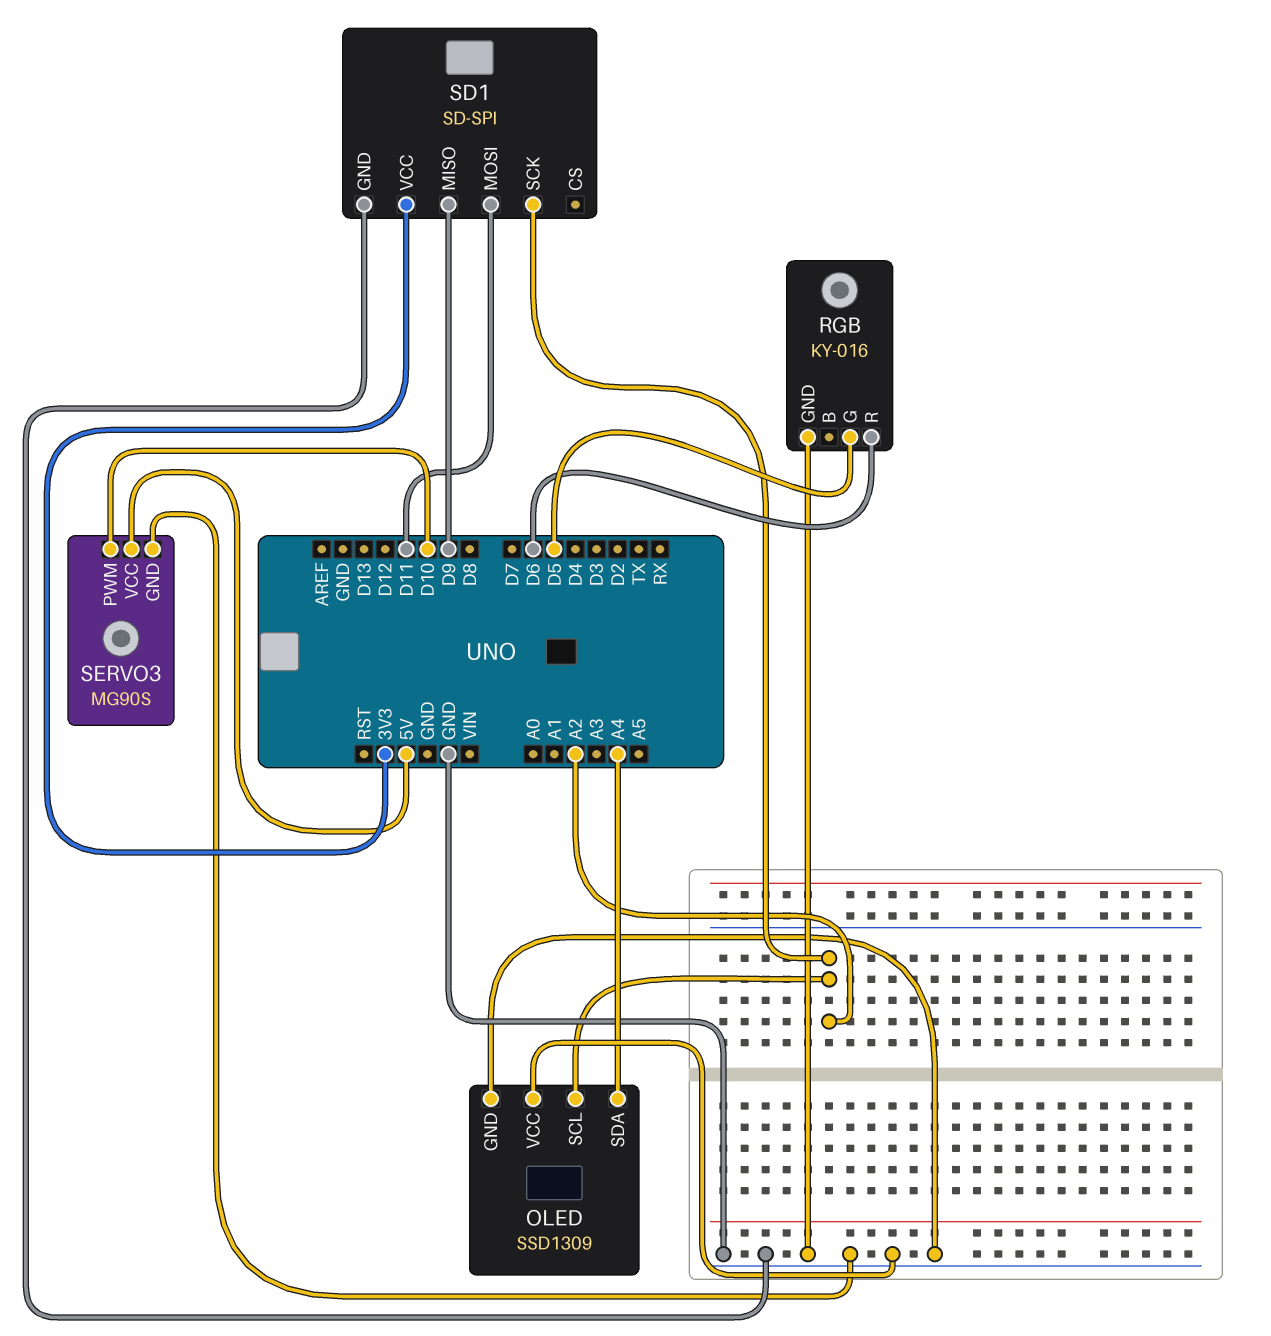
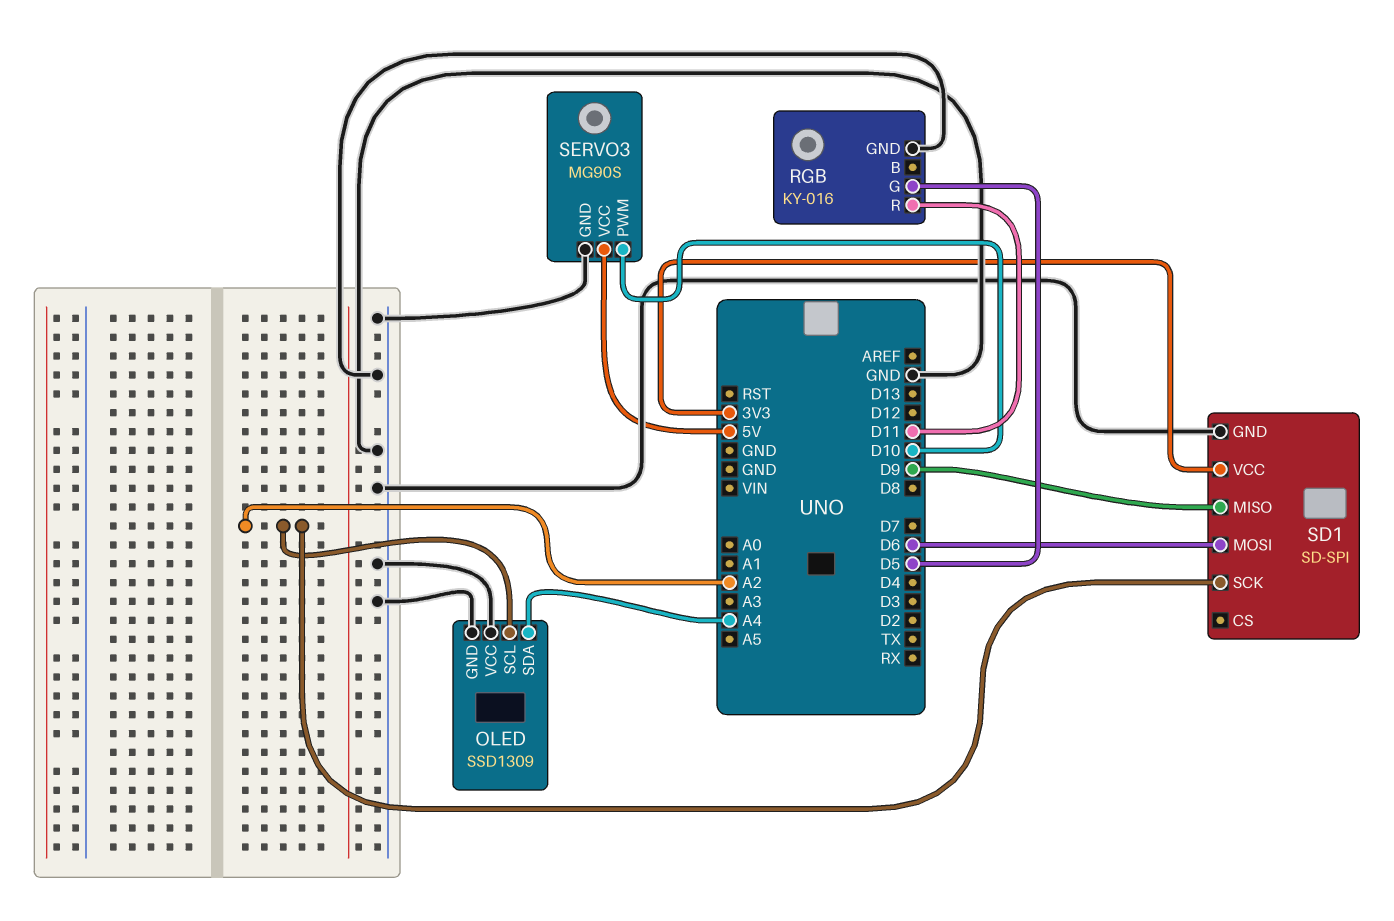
RGB pin R: D6 -> D11
SD1 pin MOSI: D11 -> D6

